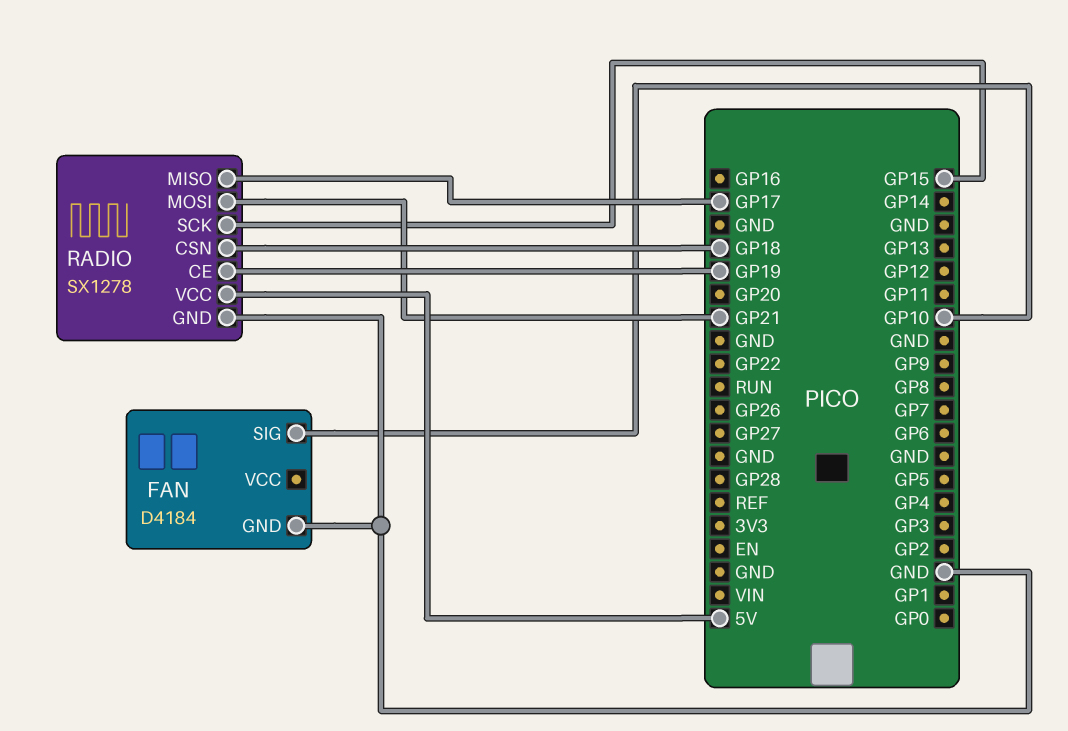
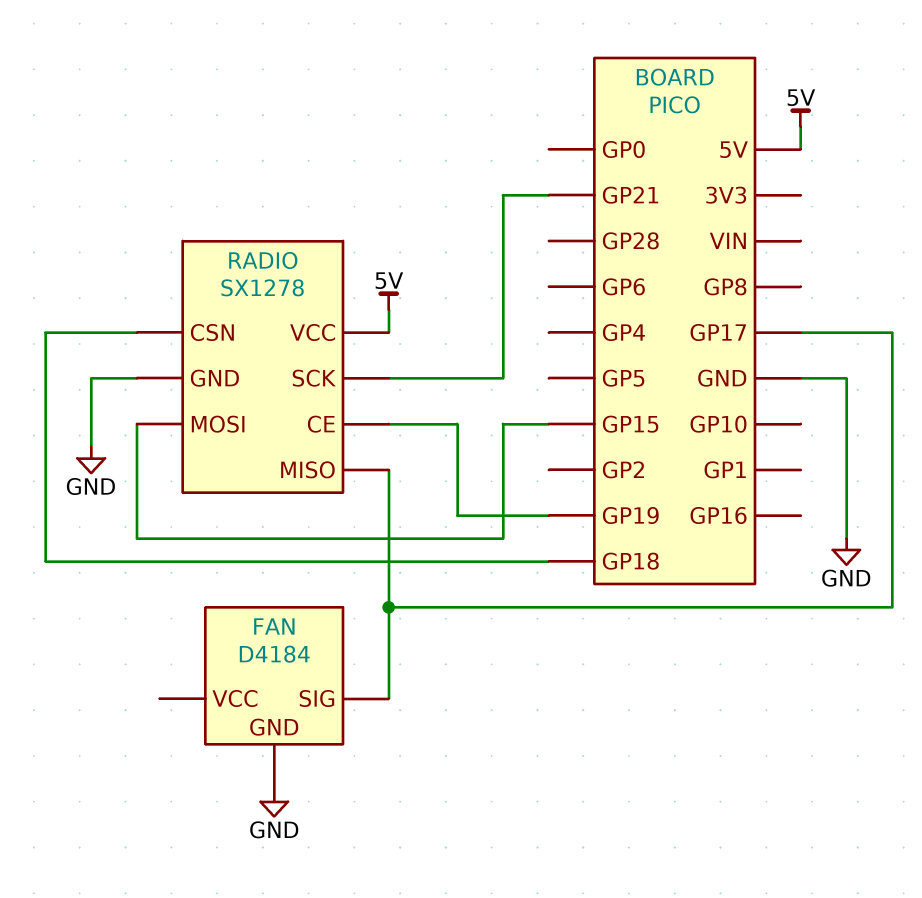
FAN pin SIG: GP10 -> GP17
RADIO pin MOSI: GP21 -> GP15
RADIO pin SCK: GP15 -> GP21

